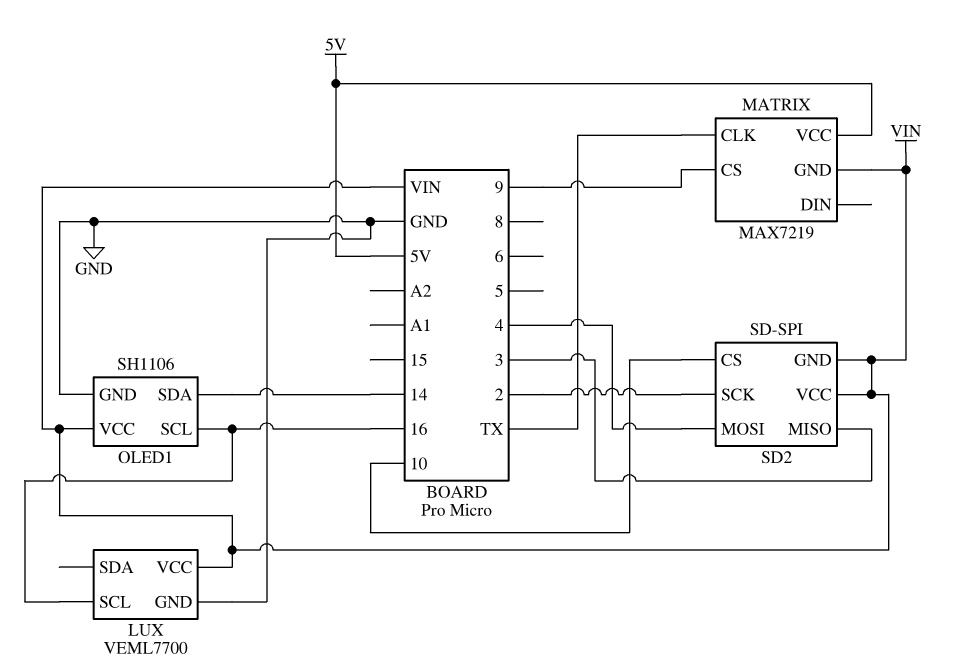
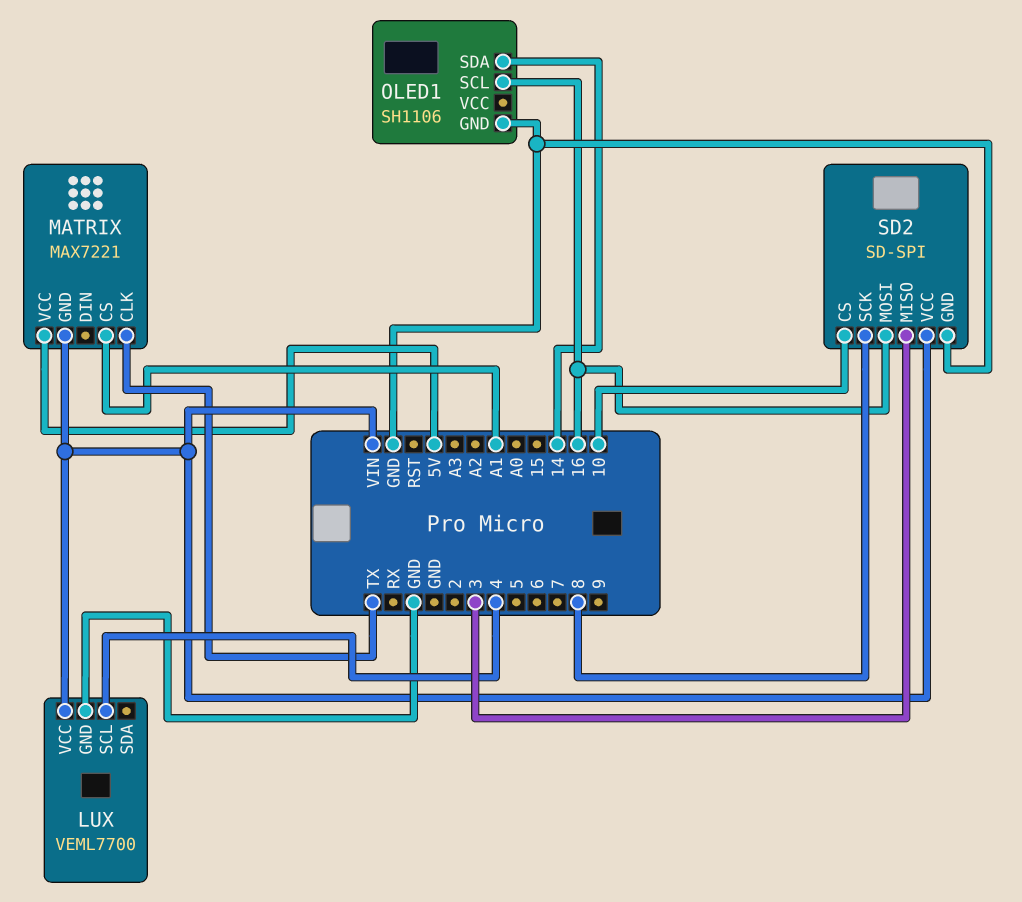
LUX pin SCL: 16 -> 4
MATRIX: MAX7219 -> MAX7221
MATRIX pin CS: 9 -> A1
OLED1 pin VCC: VIN -> none
SD2 pin GND: VIN -> GND
SD2 pin MOSI: 4 -> 16
SD2 pin SCK: 2 -> 8

